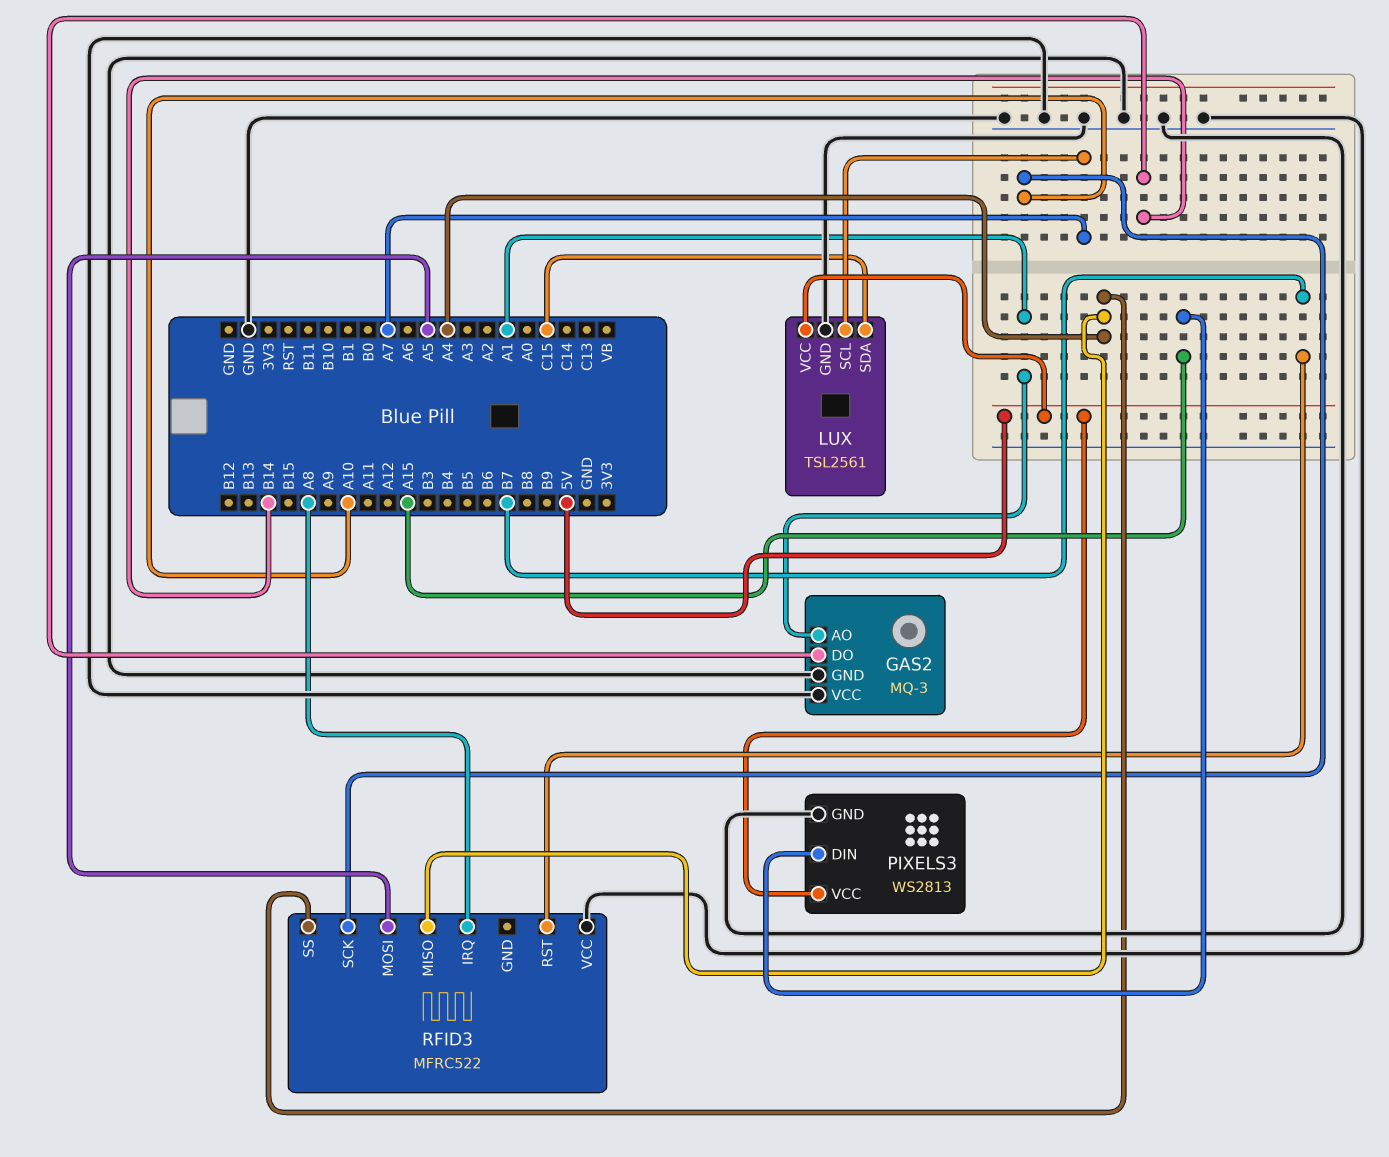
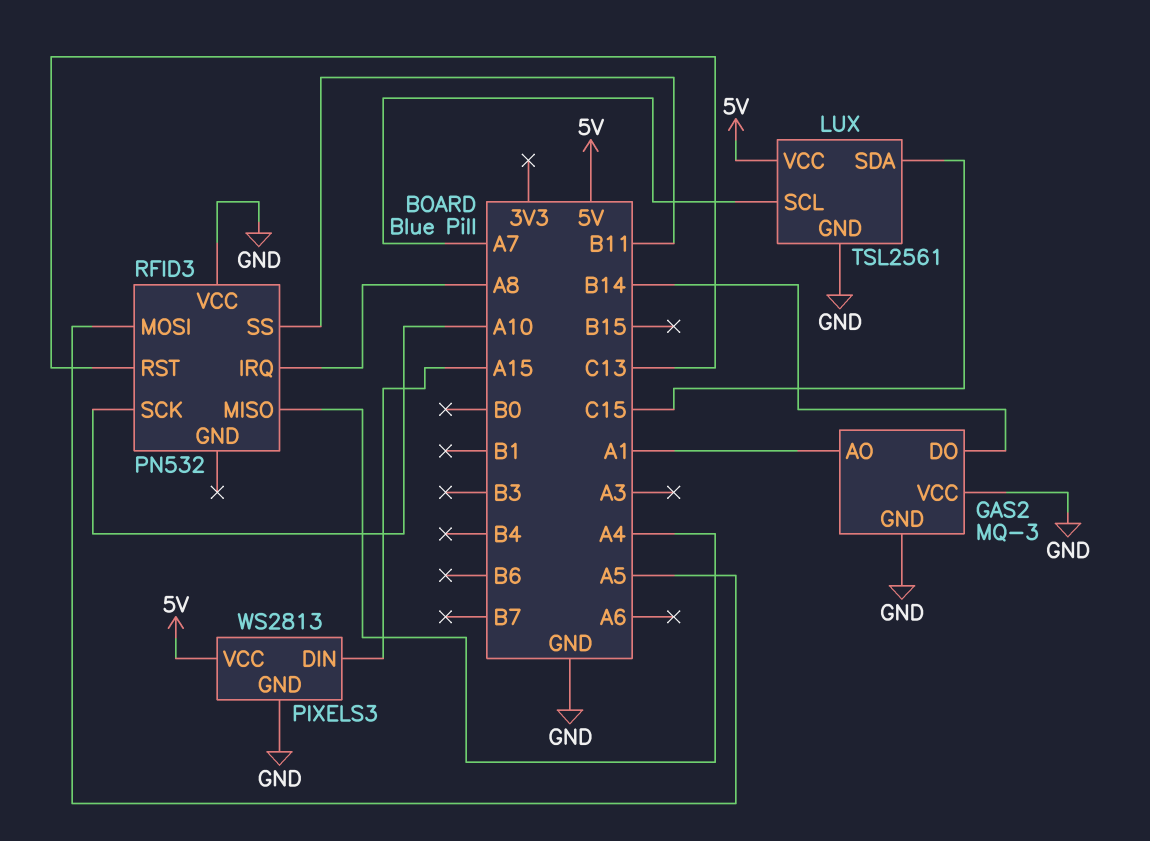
RFID3: MFRC522 -> PN532
RFID3 pin RST: B7 -> C13
RFID3 pin SS: A4 -> B11

